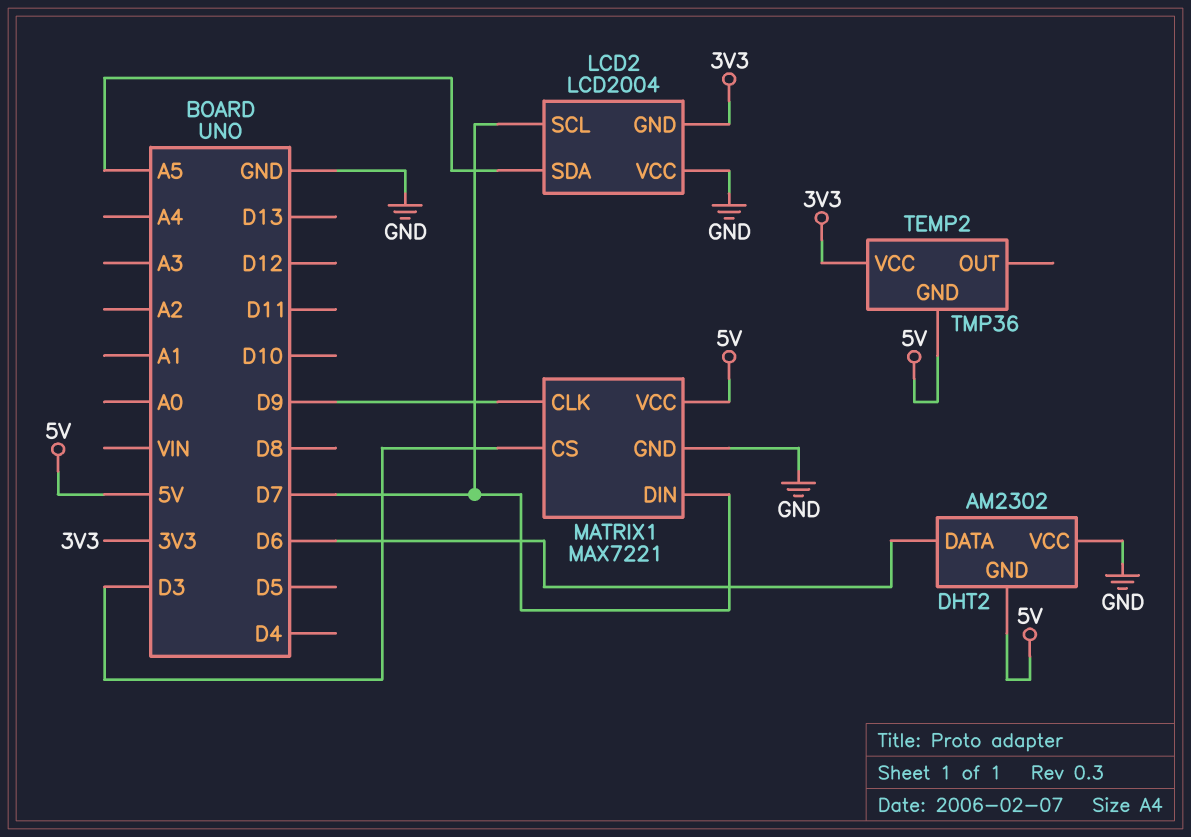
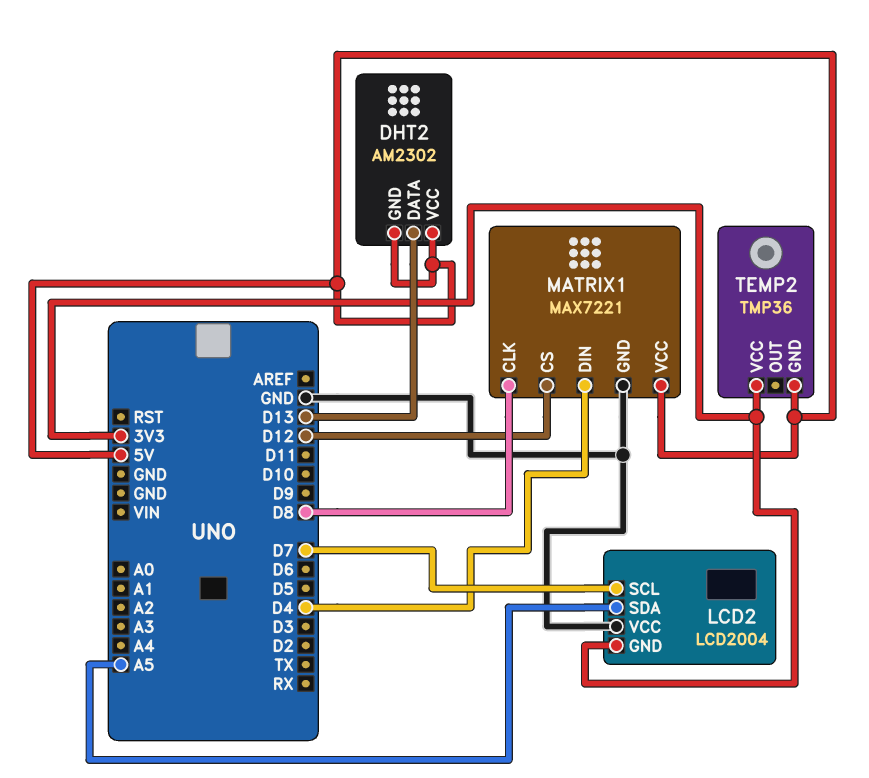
DHT2 pin DATA: D6 -> D13
DHT2 pin VCC: GND -> 5V
MATRIX1 pin CLK: D9 -> D8
MATRIX1 pin CS: D3 -> D12
MATRIX1 pin DIN: D7 -> D4

